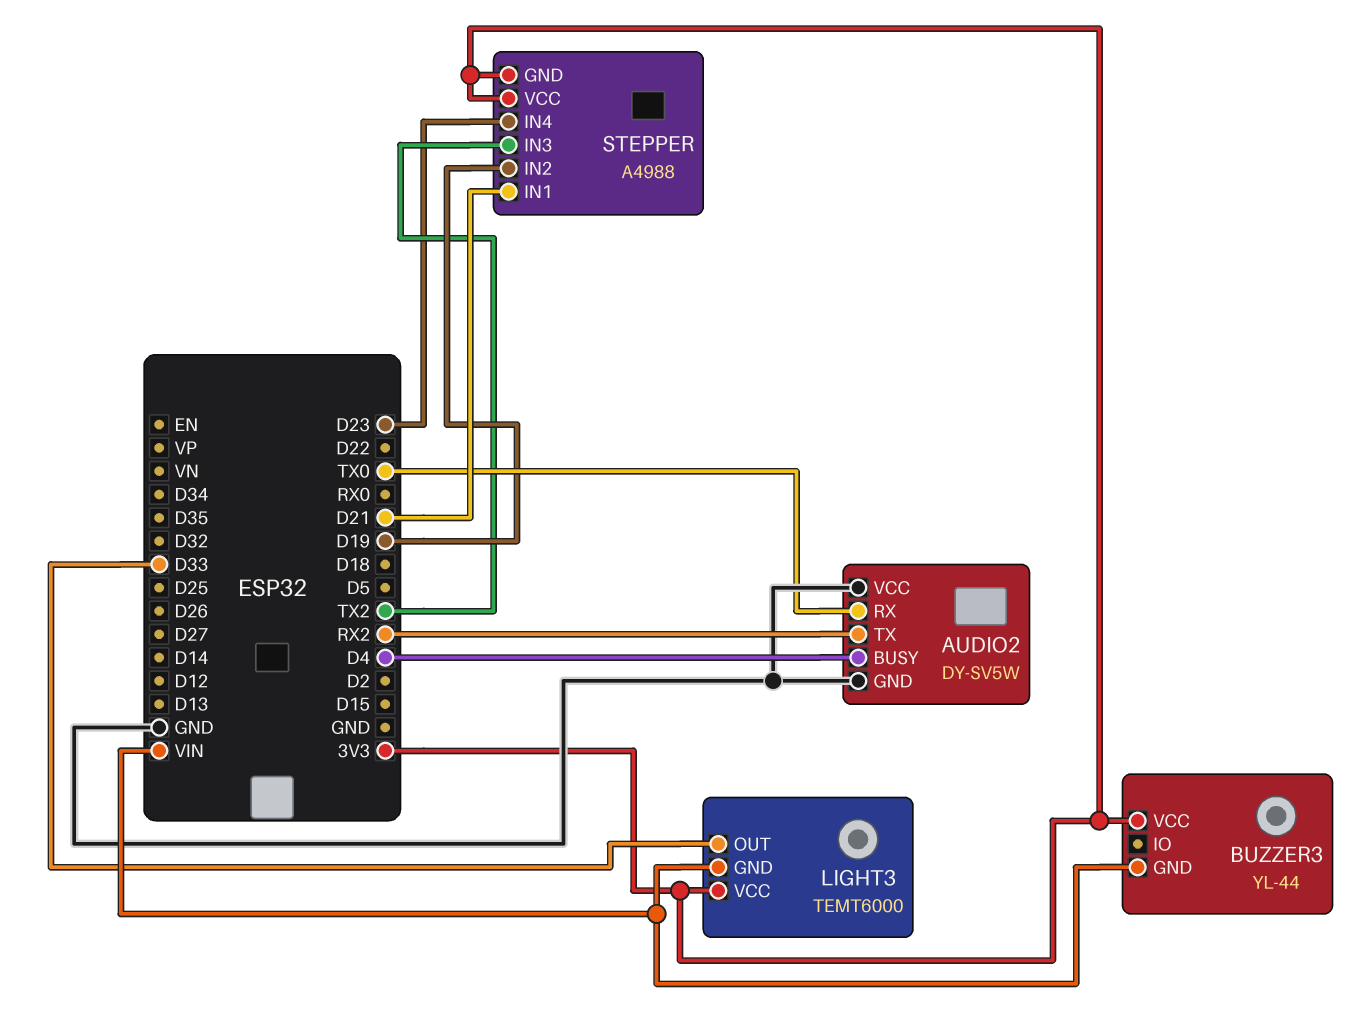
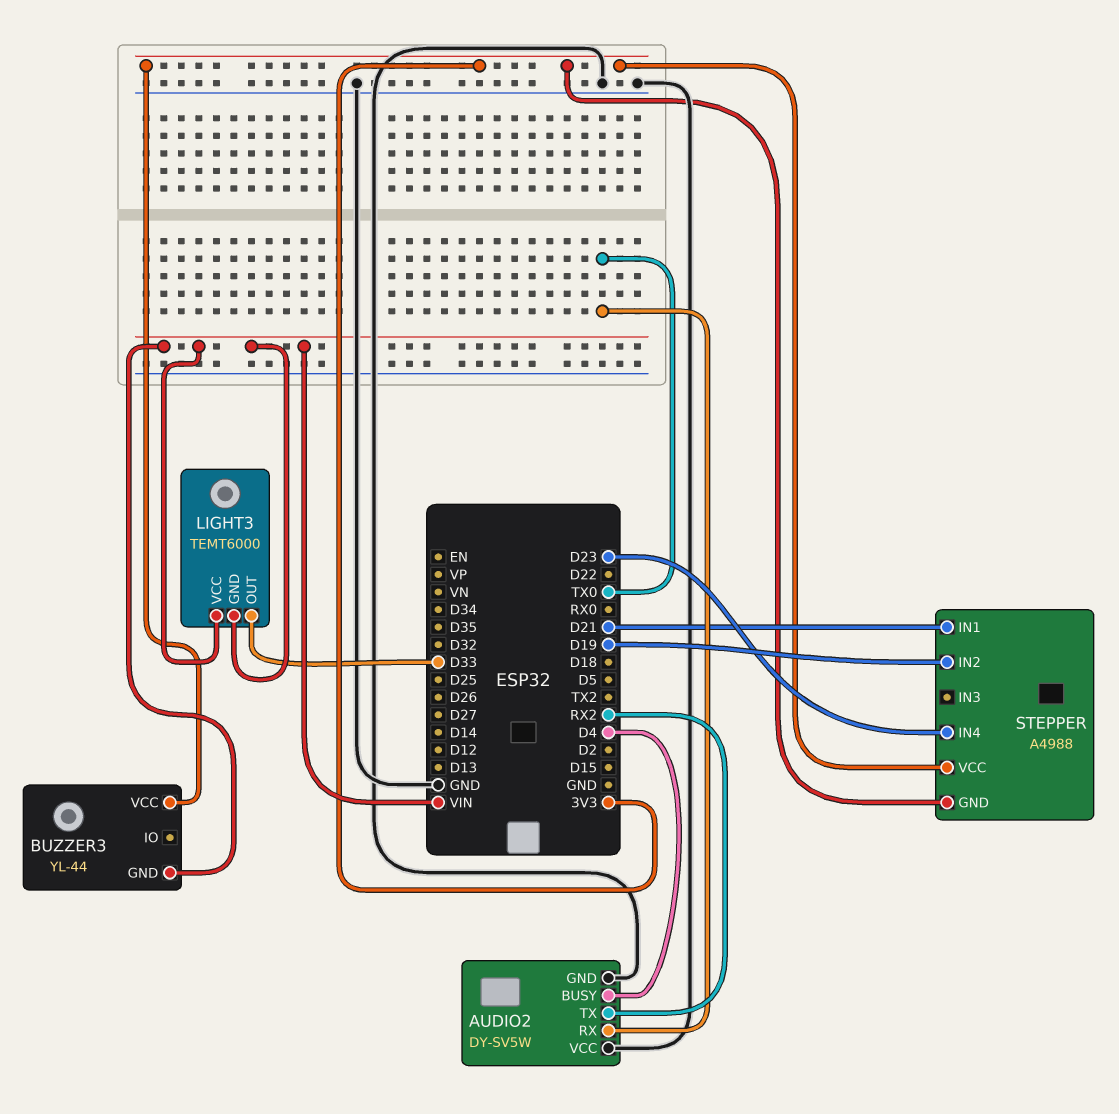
LIGHT3 pin VCC: 3V3 -> VIN
STEPPER pin IN3: TX2 -> none

